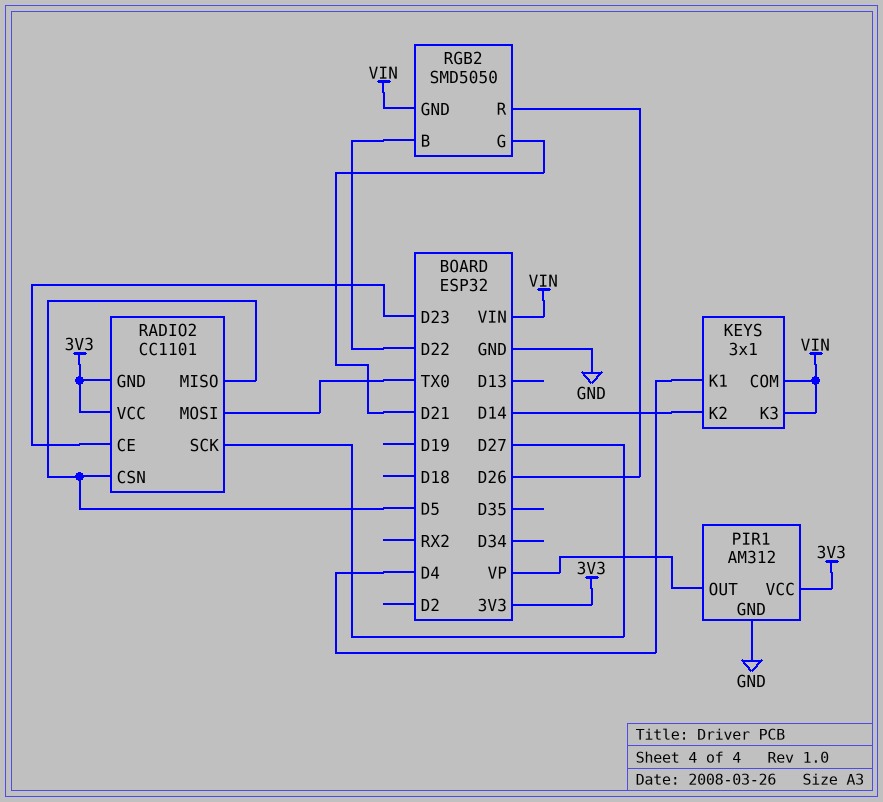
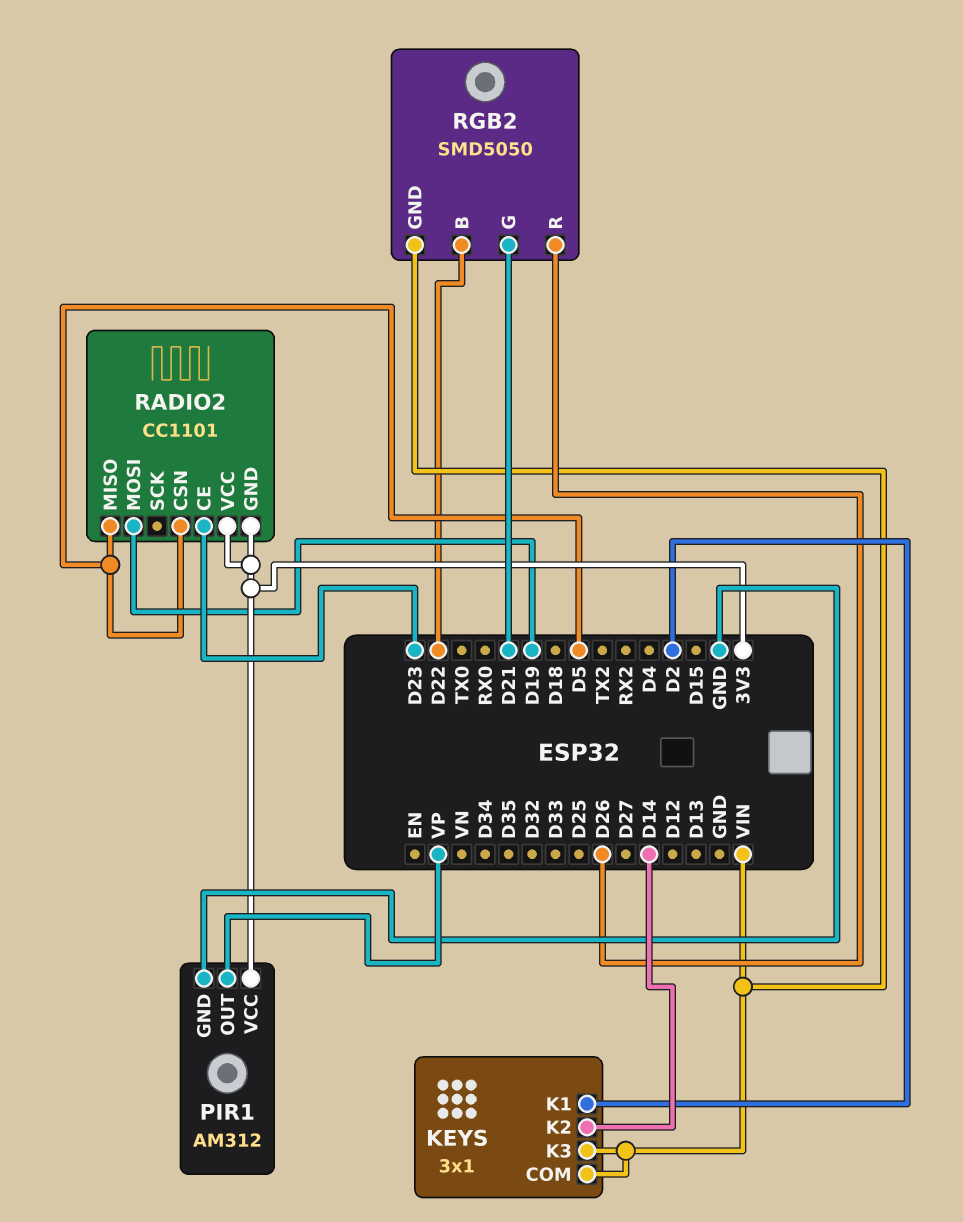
KEYS pin K1: D4 -> D2
RADIO2 pin MOSI: TX0 -> D19
RADIO2 pin SCK: D27 -> none

